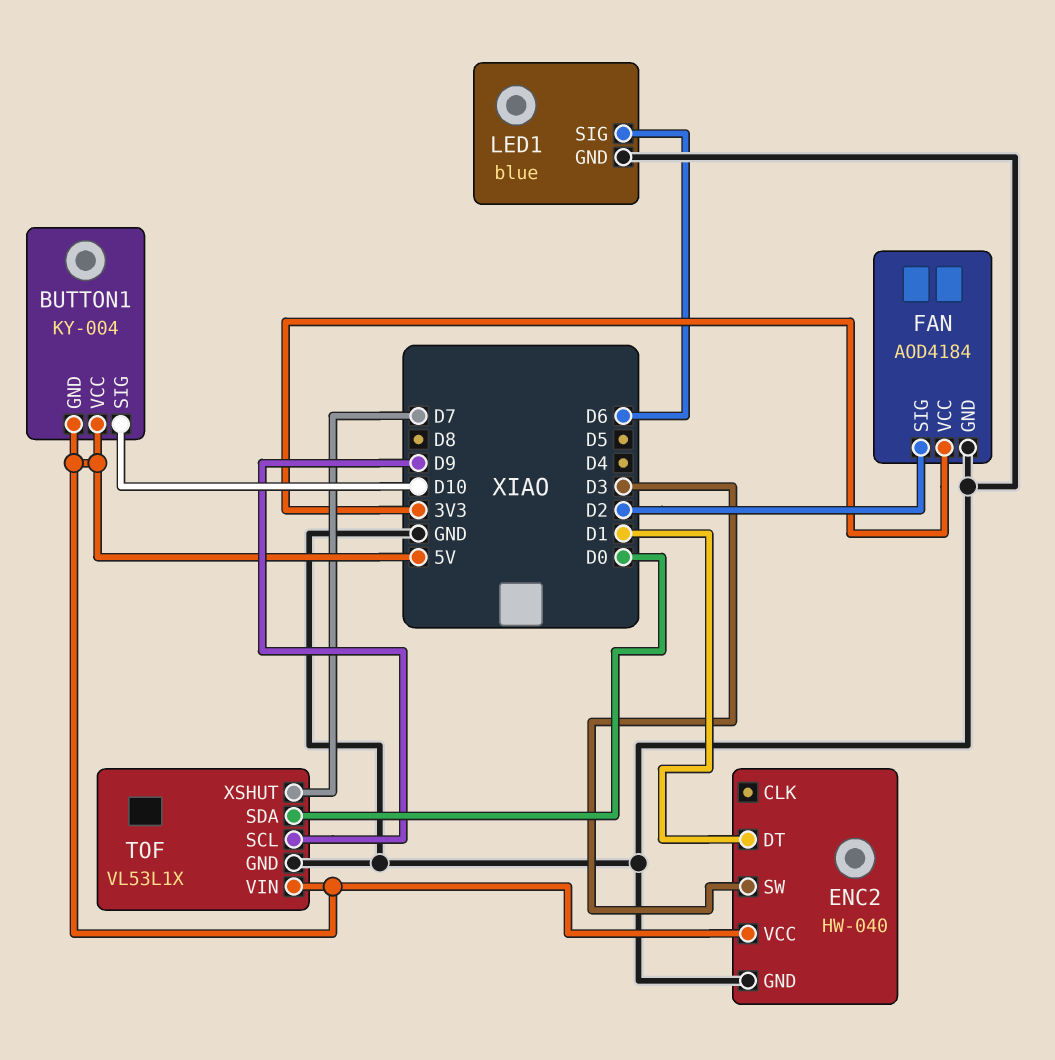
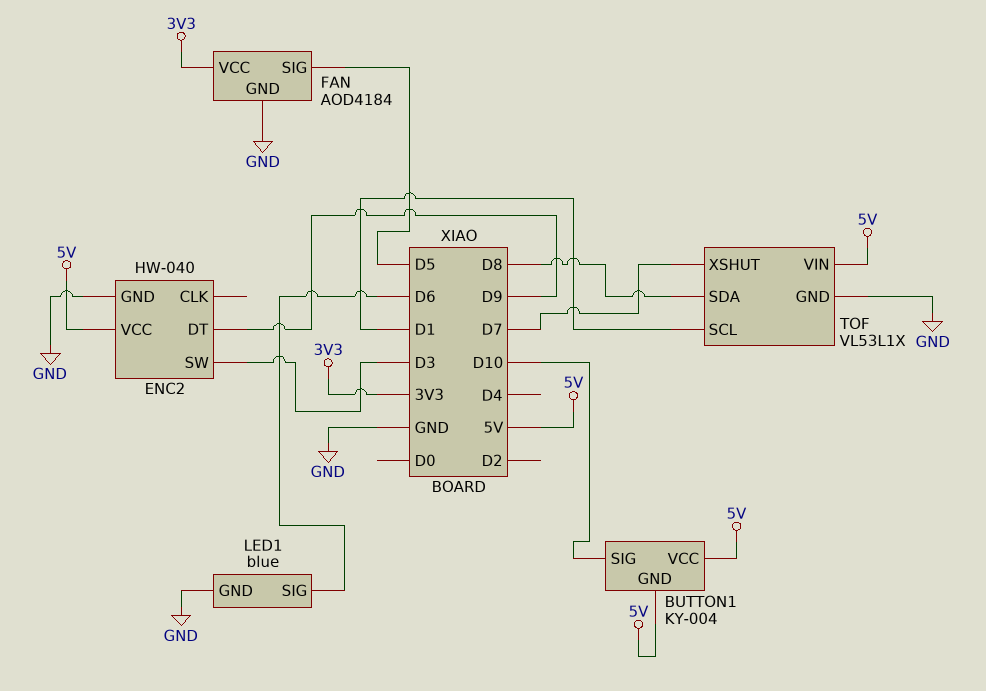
ENC2 pin DT: D1 -> D9
FAN pin SIG: D2 -> D5
TOF pin SCL: D9 -> D1
TOF pin SDA: D0 -> D8

